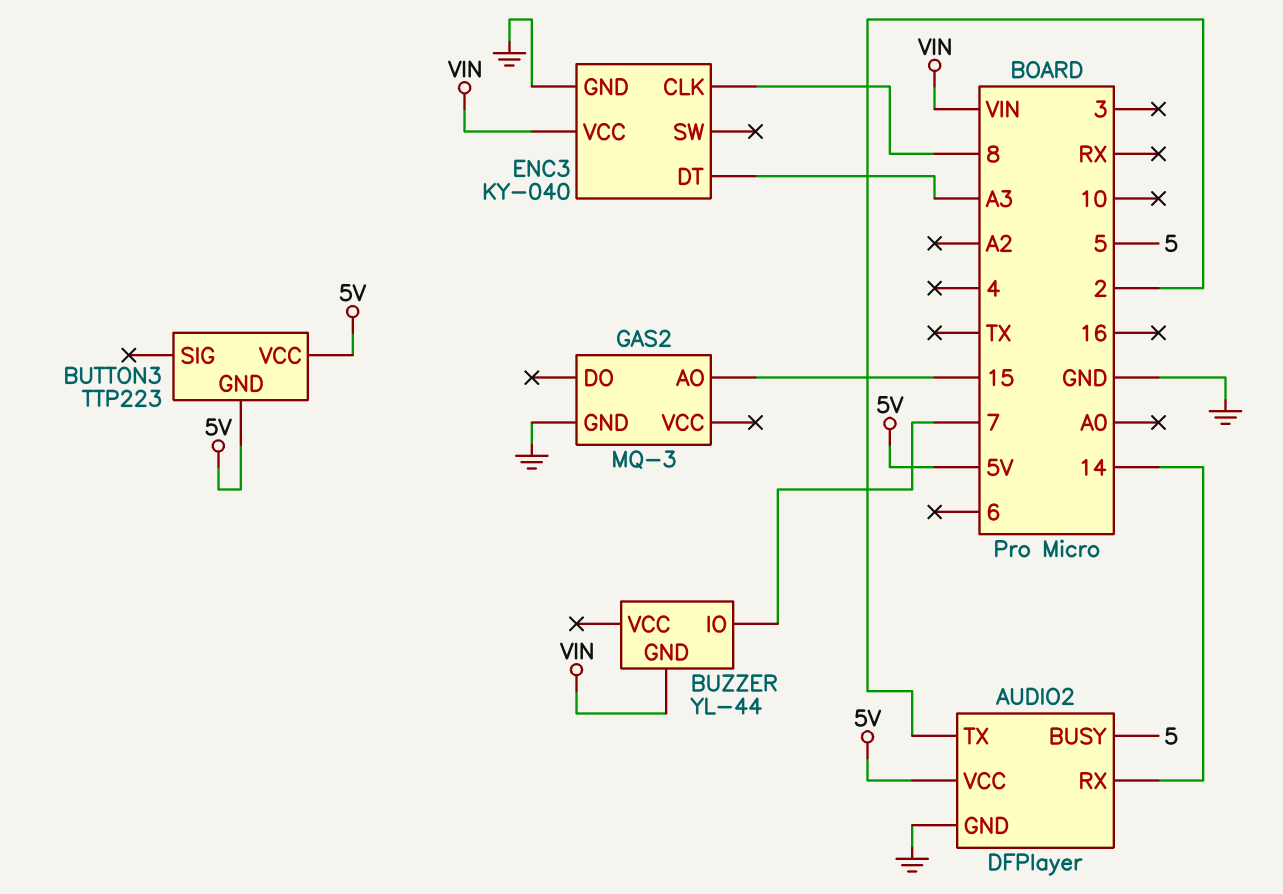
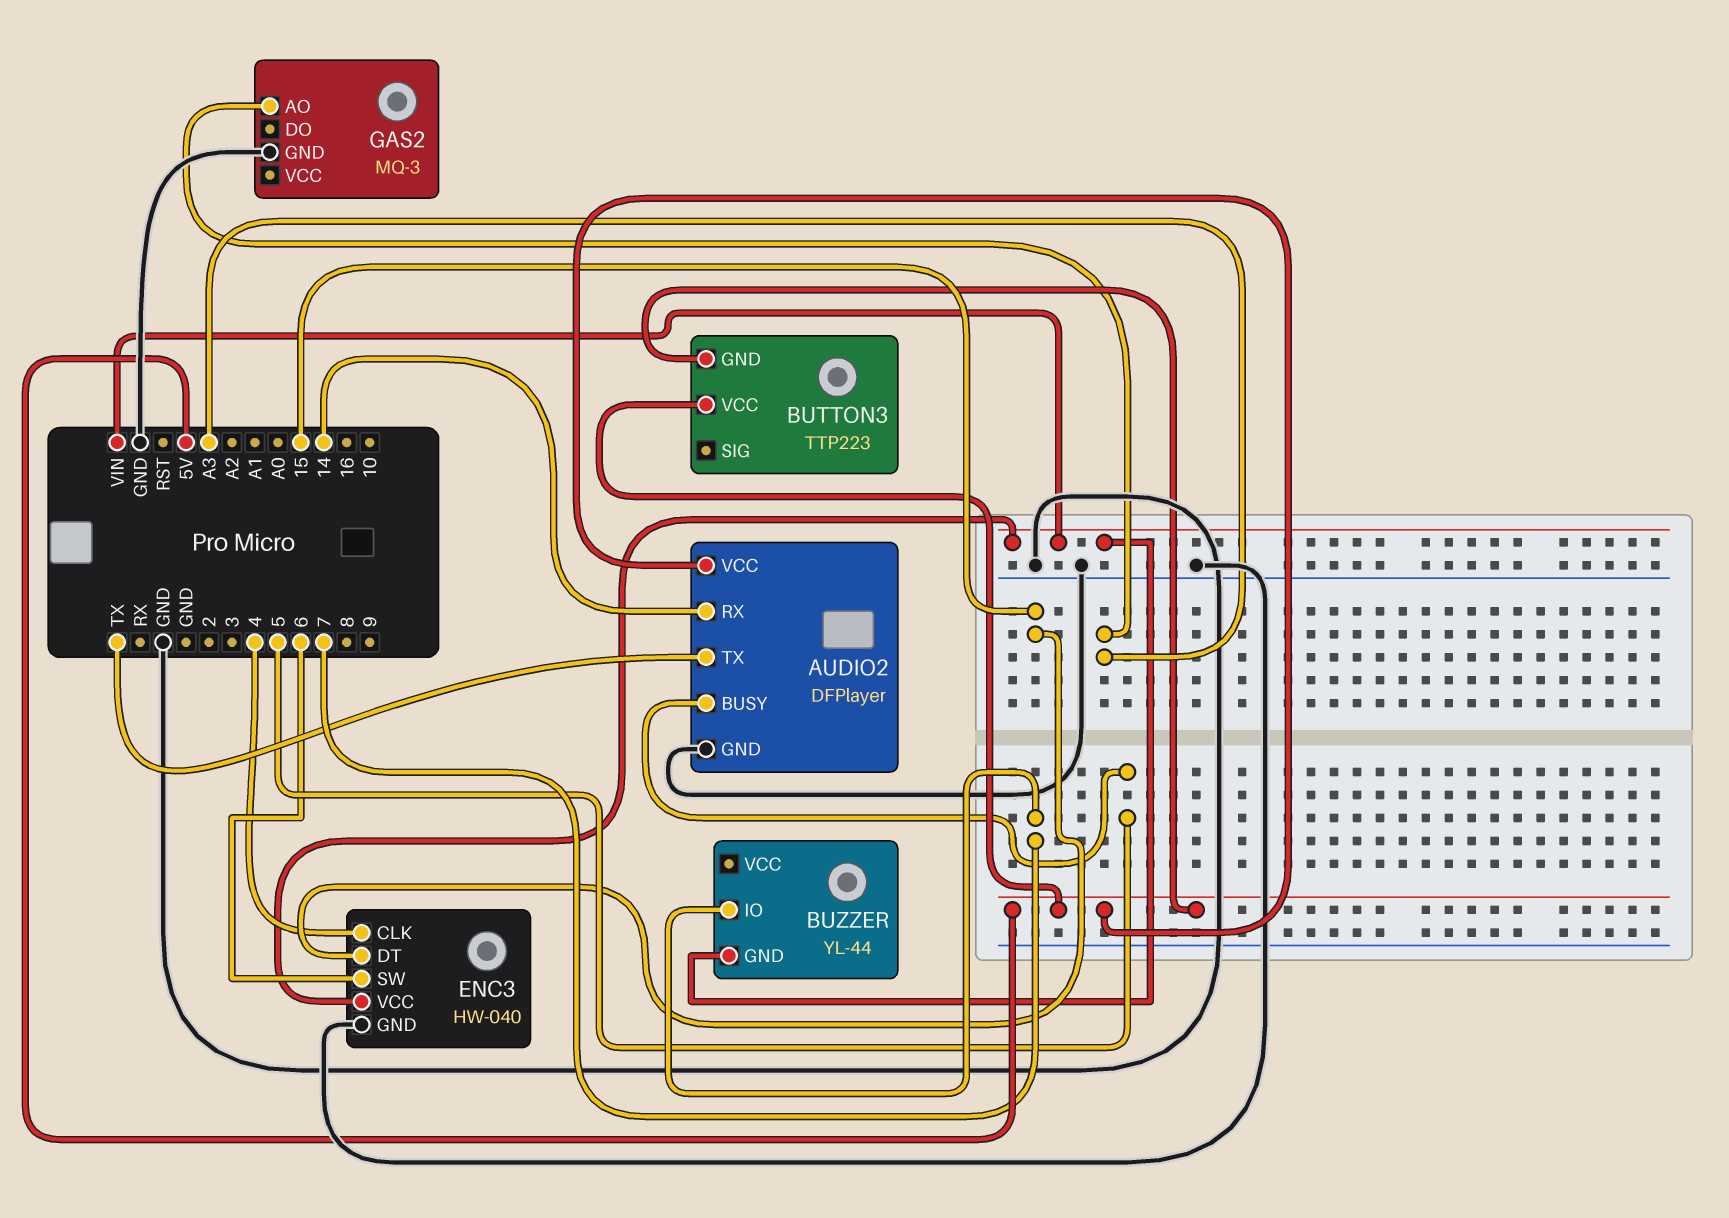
AUDIO2 pin TX: 2 -> TX
ENC3: KY-040 -> HW-040
ENC3 pin CLK: 8 -> 4
ENC3 pin DT: A3 -> 15
ENC3 pin SW: none -> 6
GAS2 pin AO: 15 -> A3

